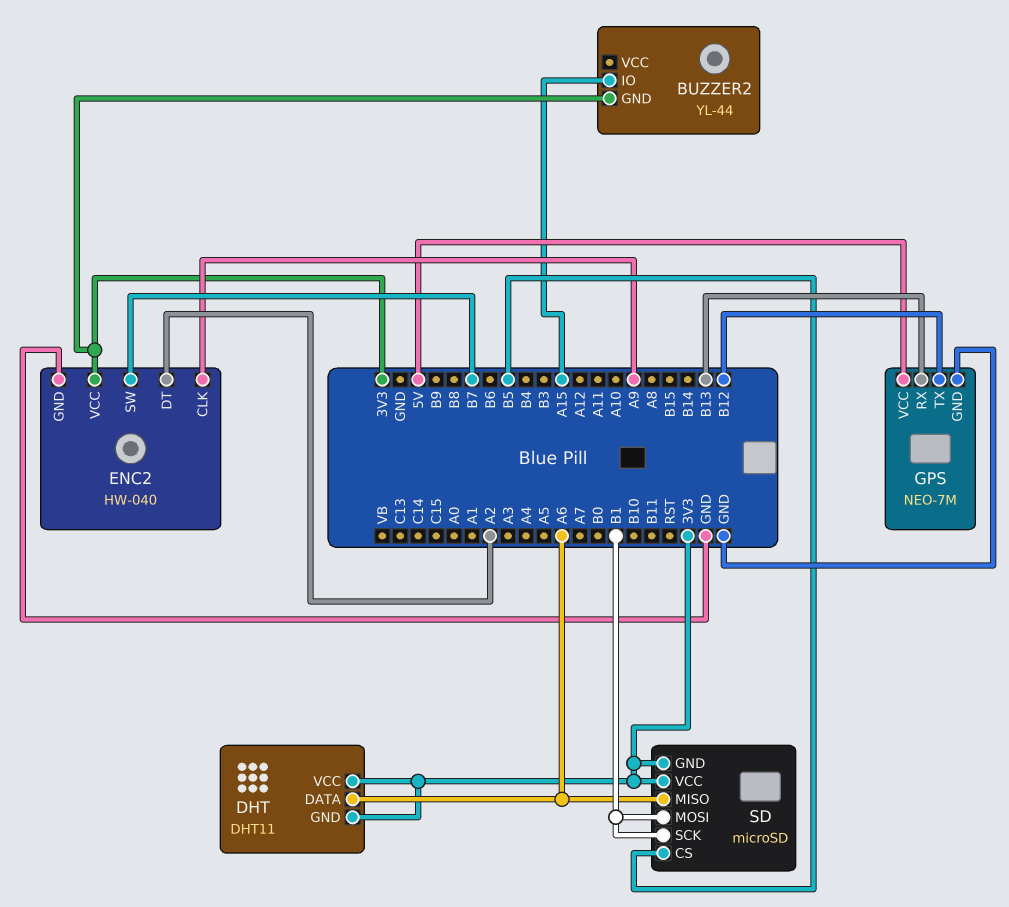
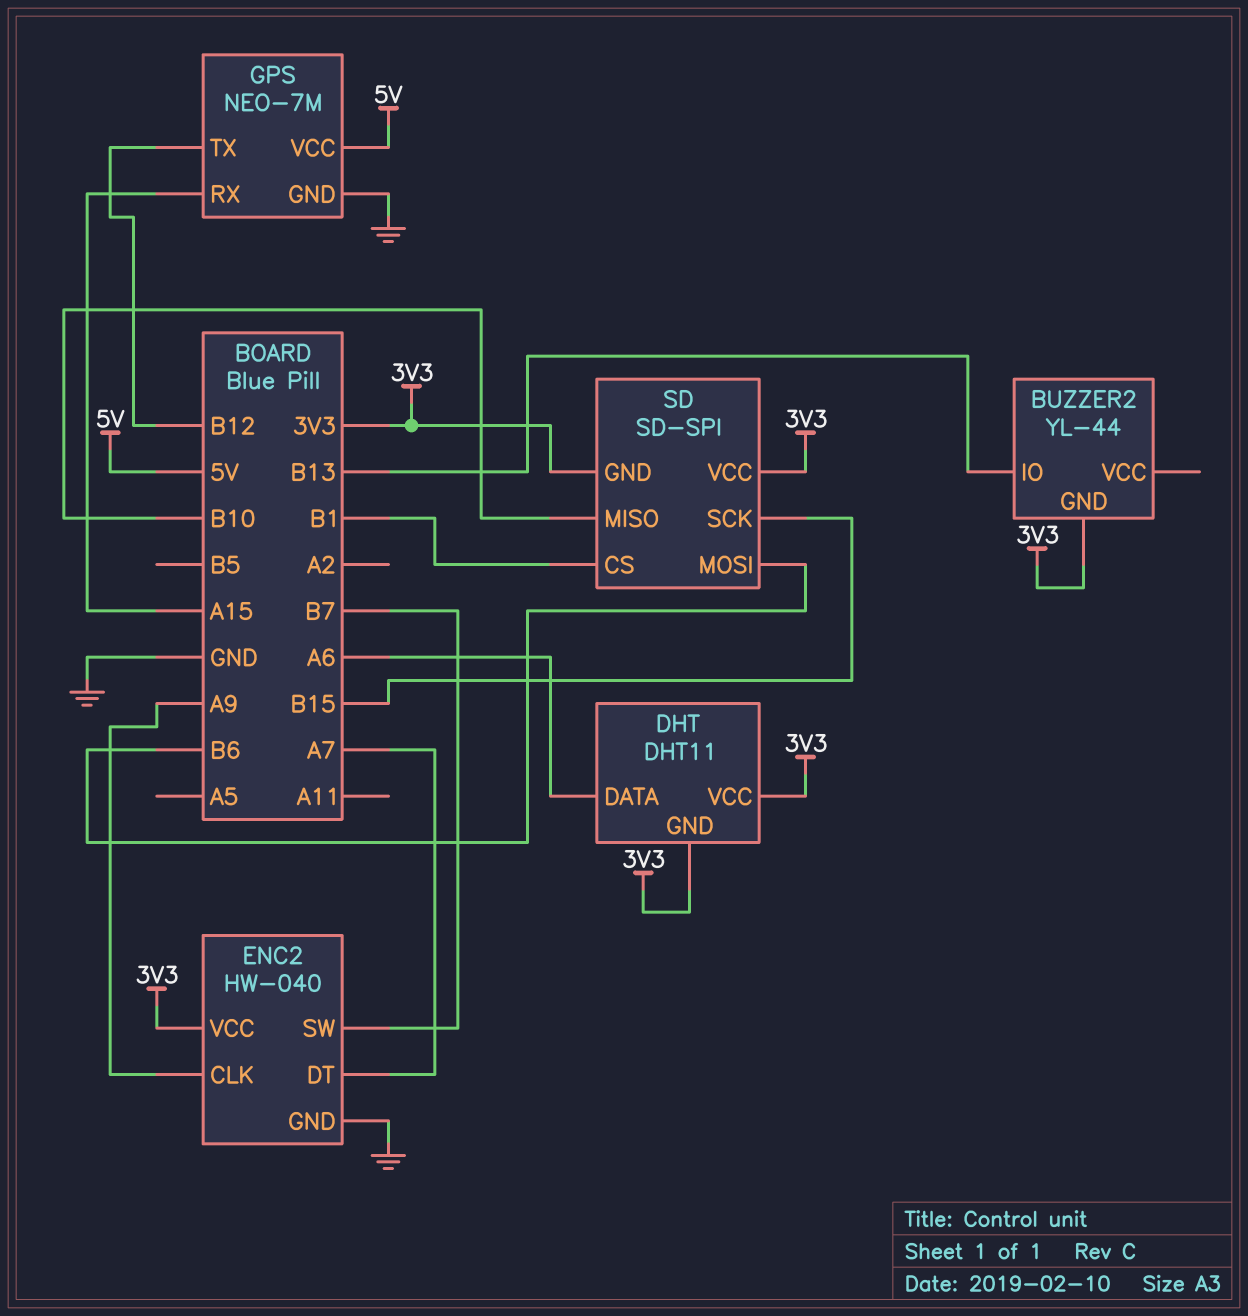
BUZZER2 pin IO: A15 -> B13
ENC2 pin DT: A2 -> A7
GPS pin RX: B13 -> A15
SD: microSD -> SD-SPI
SD pin CS: B5 -> B1
SD pin MISO: A6 -> B10
SD pin MOSI: B1 -> B6
SD pin SCK: B1 -> B15

